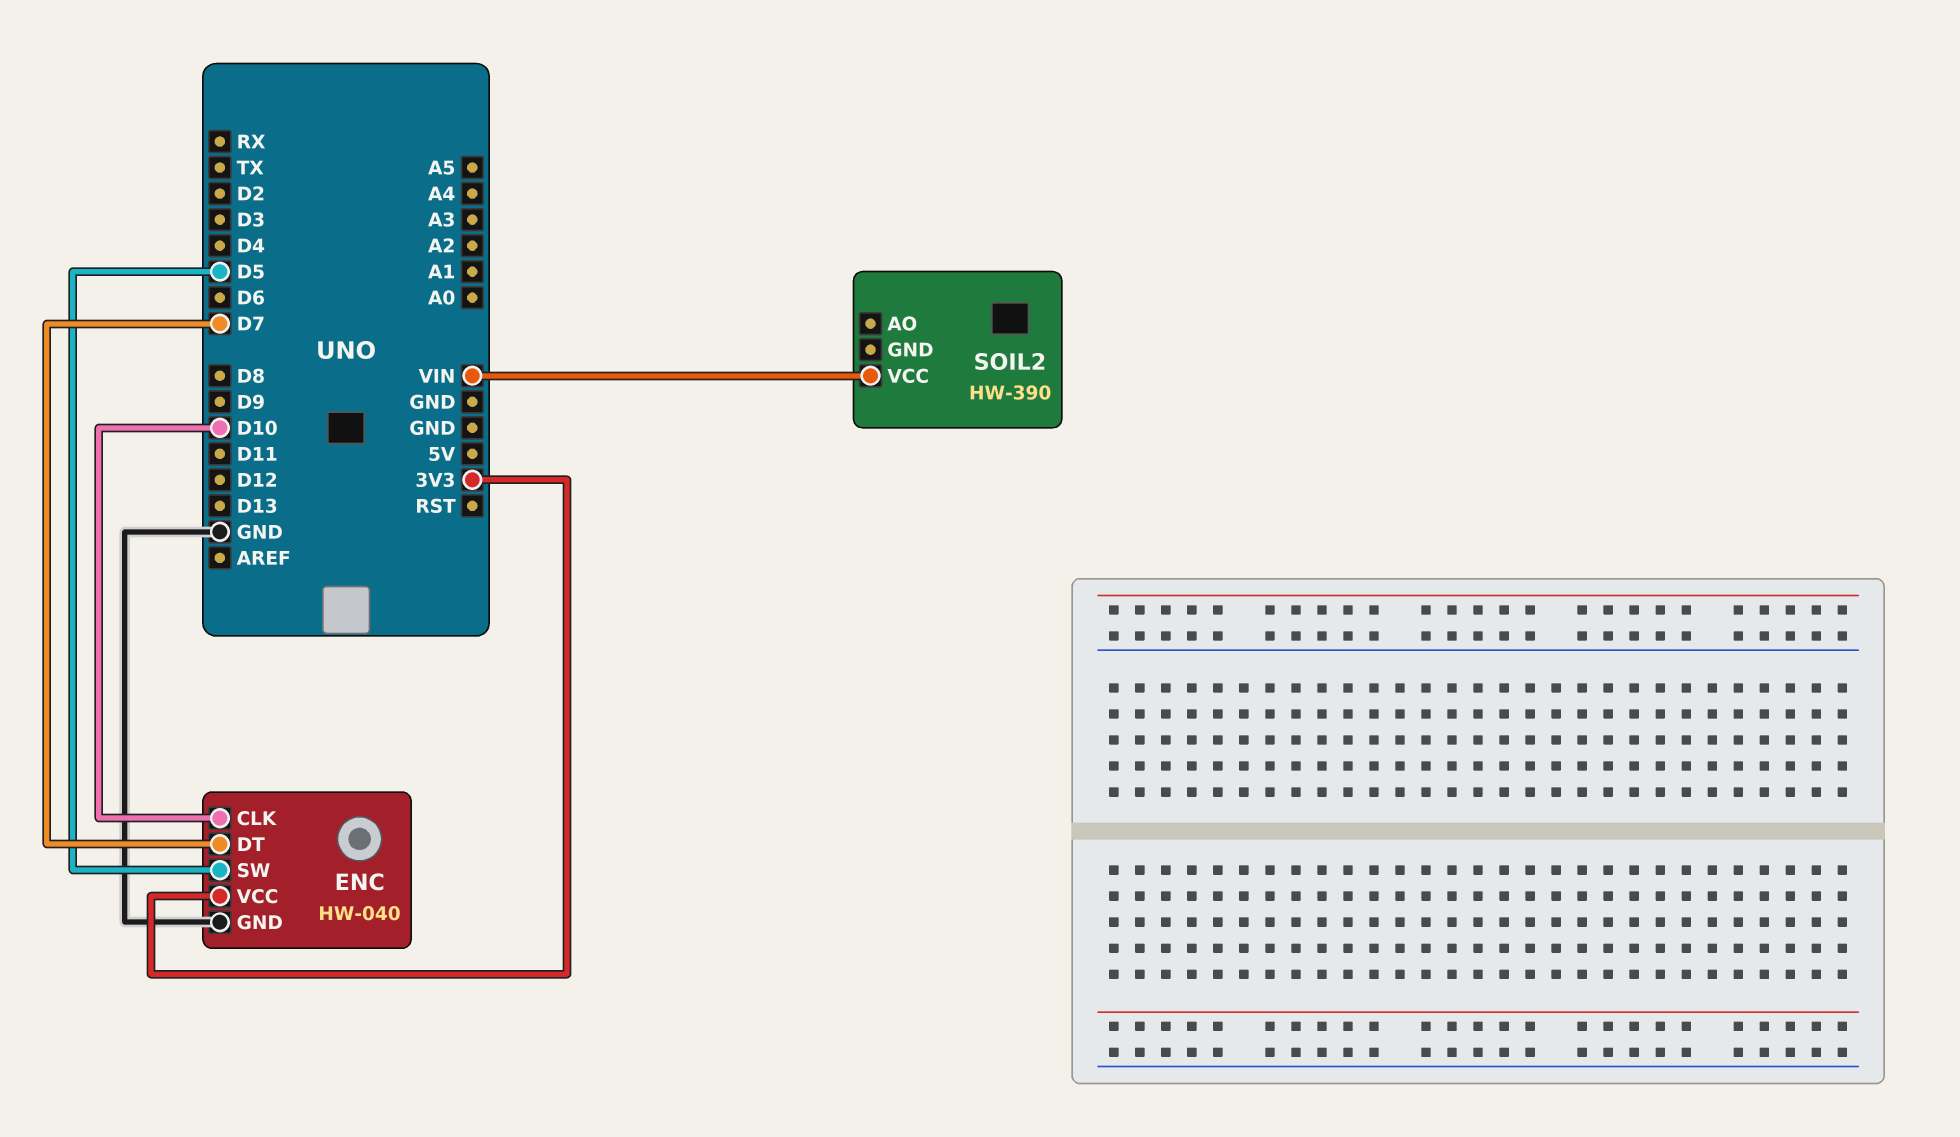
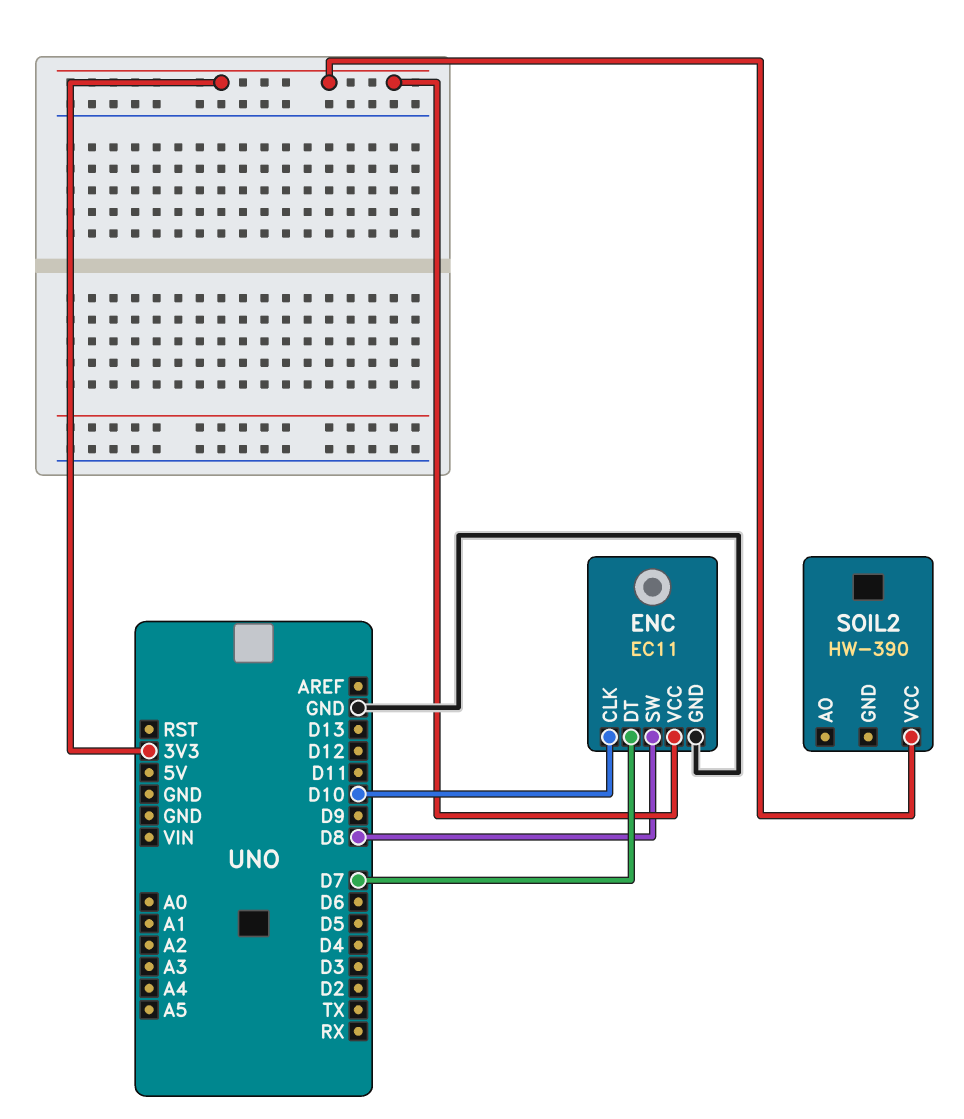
ENC: HW-040 -> EC11
ENC pin SW: D5 -> D8
SOIL2 pin VCC: VIN -> 3V3

